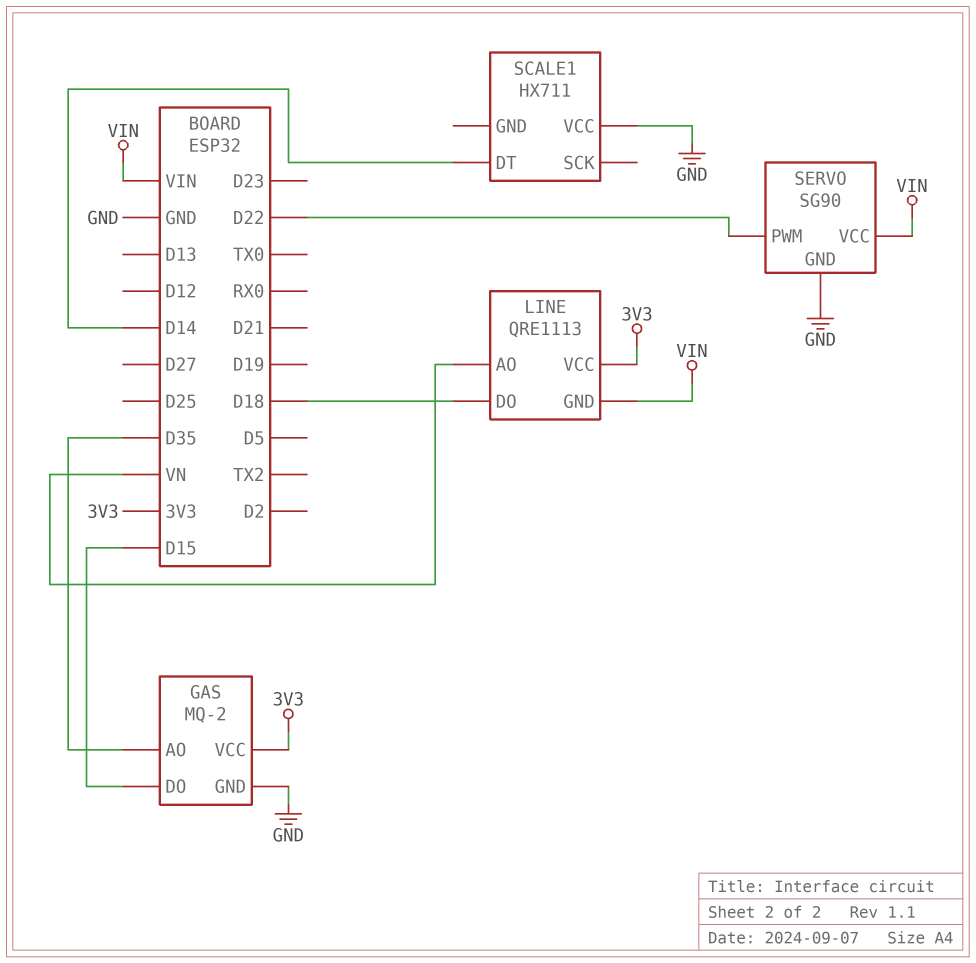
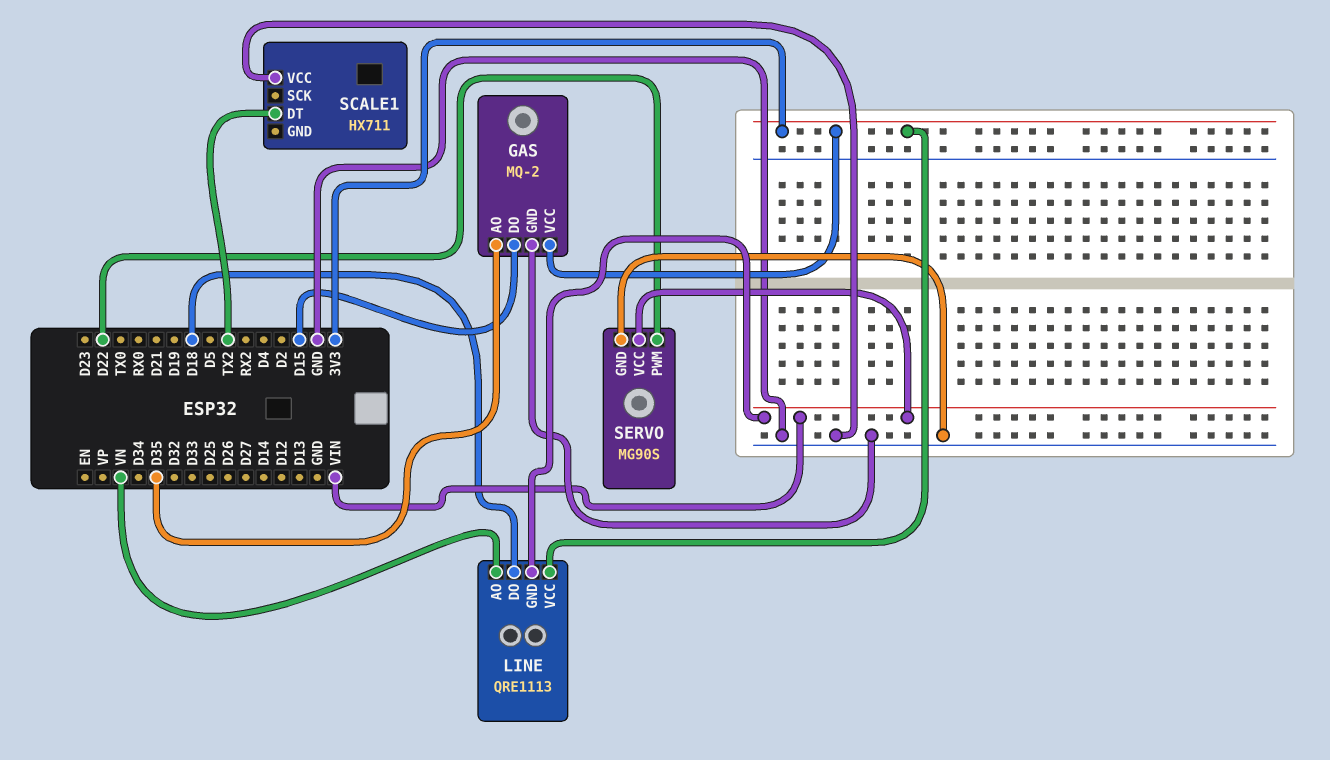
SCALE1 pin DT: D14 -> TX2
SERVO: SG90 -> MG90S

